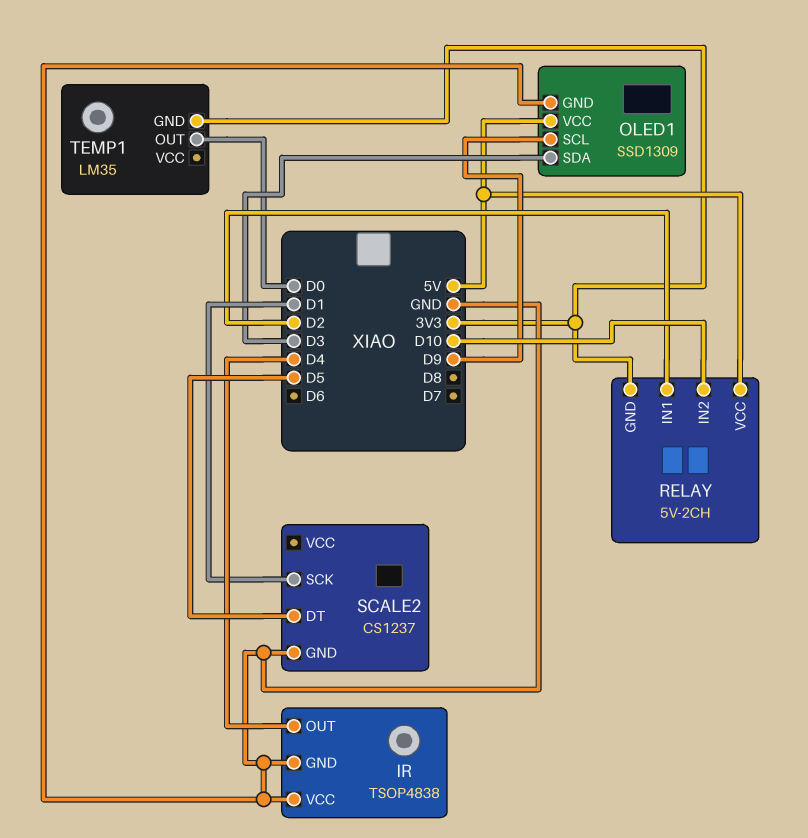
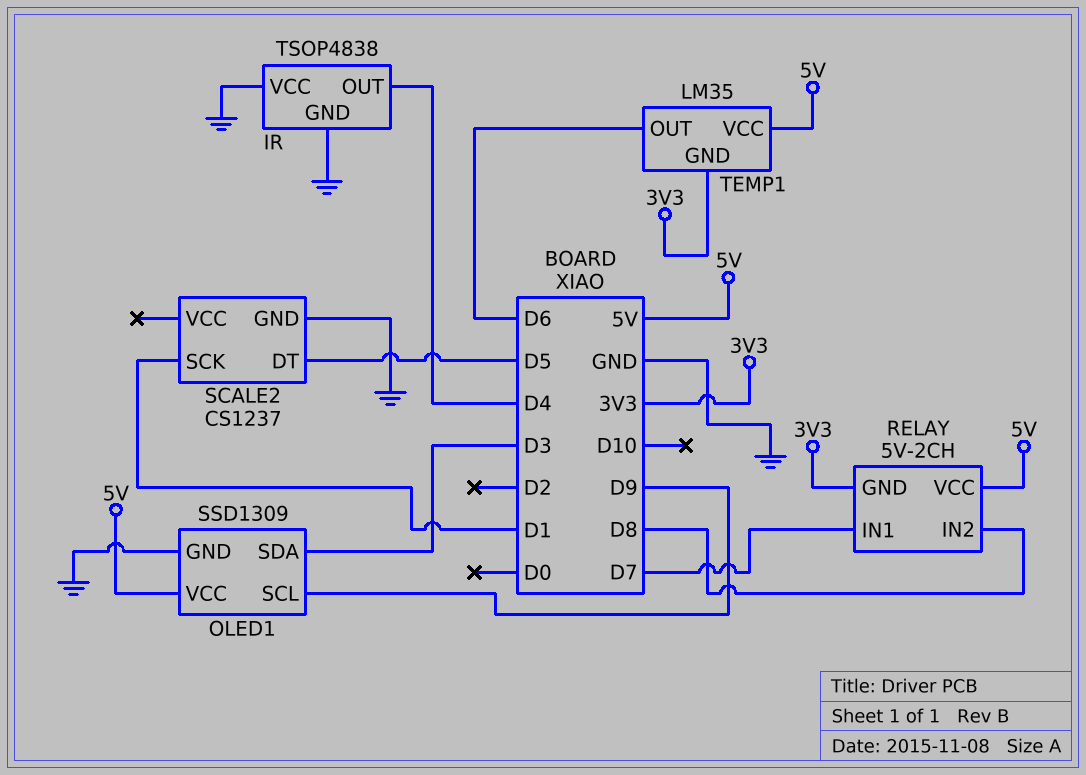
RELAY pin IN1: D2 -> D7
RELAY pin IN2: D10 -> D8
TEMP1 pin OUT: D0 -> D6
TEMP1 pin VCC: none -> 5V

